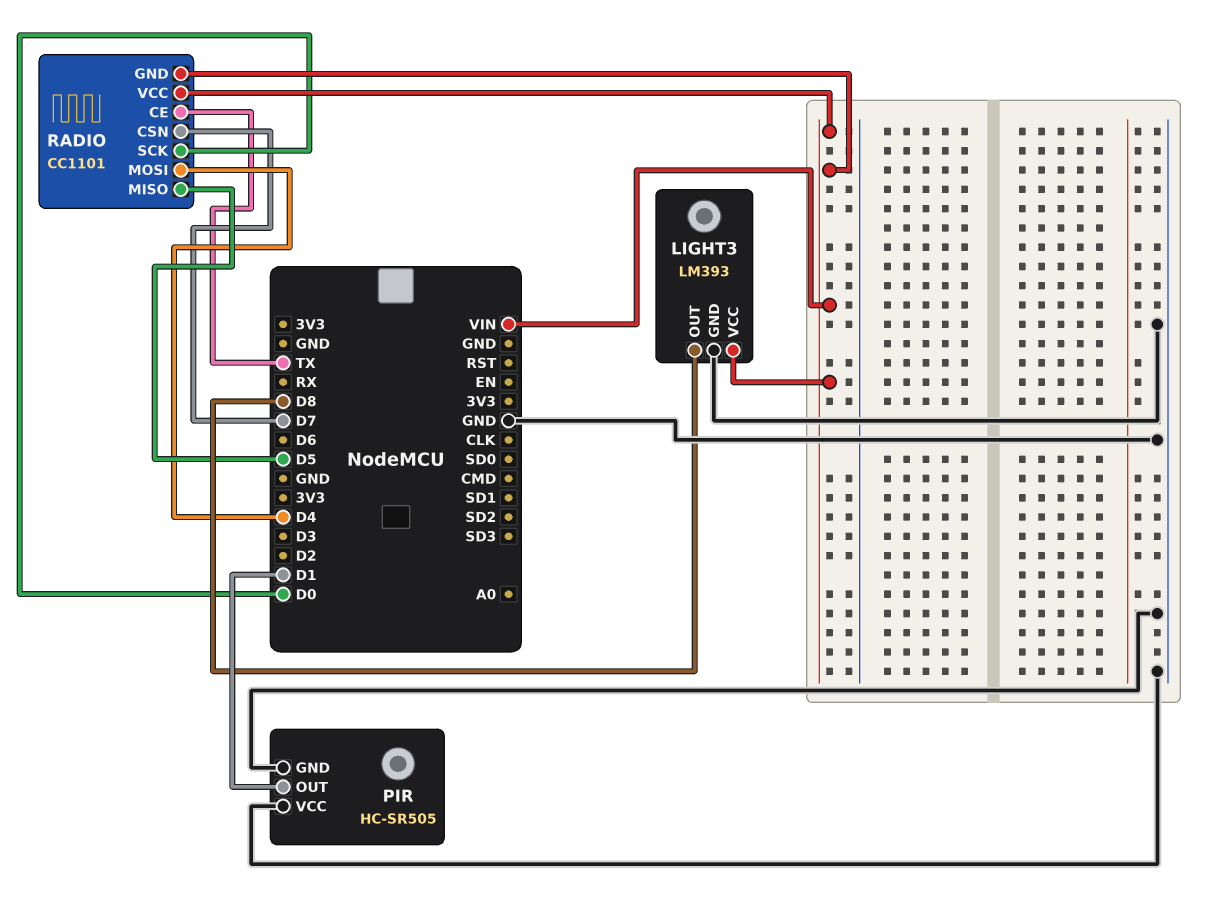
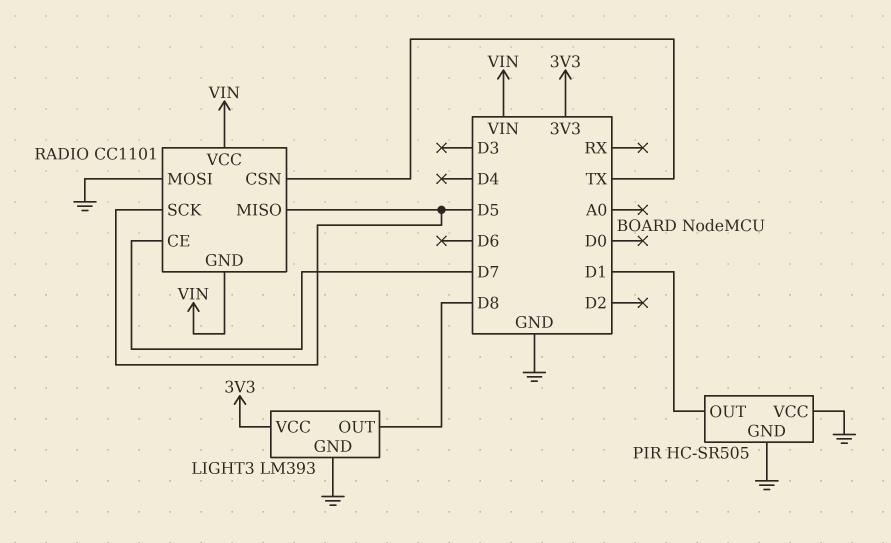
LIGHT3 pin VCC: VIN -> 3V3
RADIO pin CE: TX -> D7
RADIO pin CSN: D7 -> TX
RADIO pin MOSI: D4 -> GND
RADIO pin SCK: D0 -> D5

